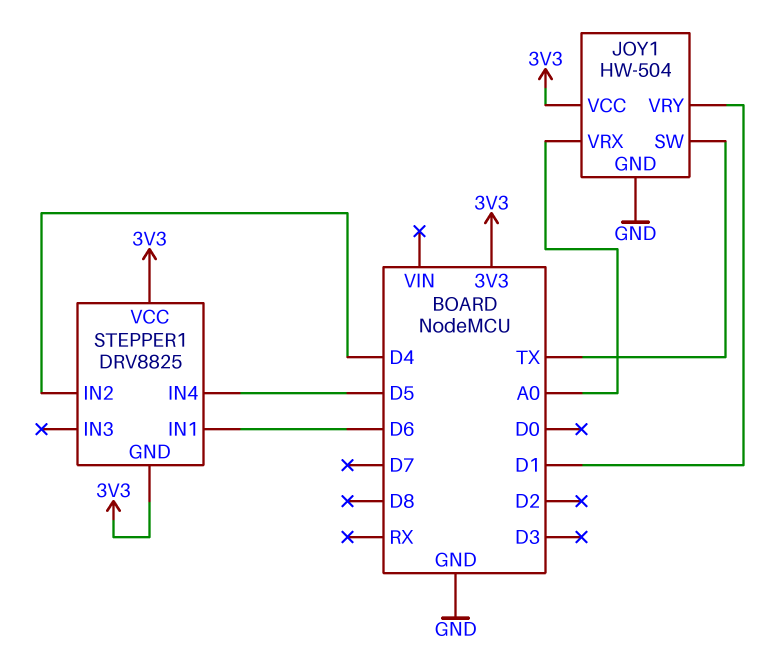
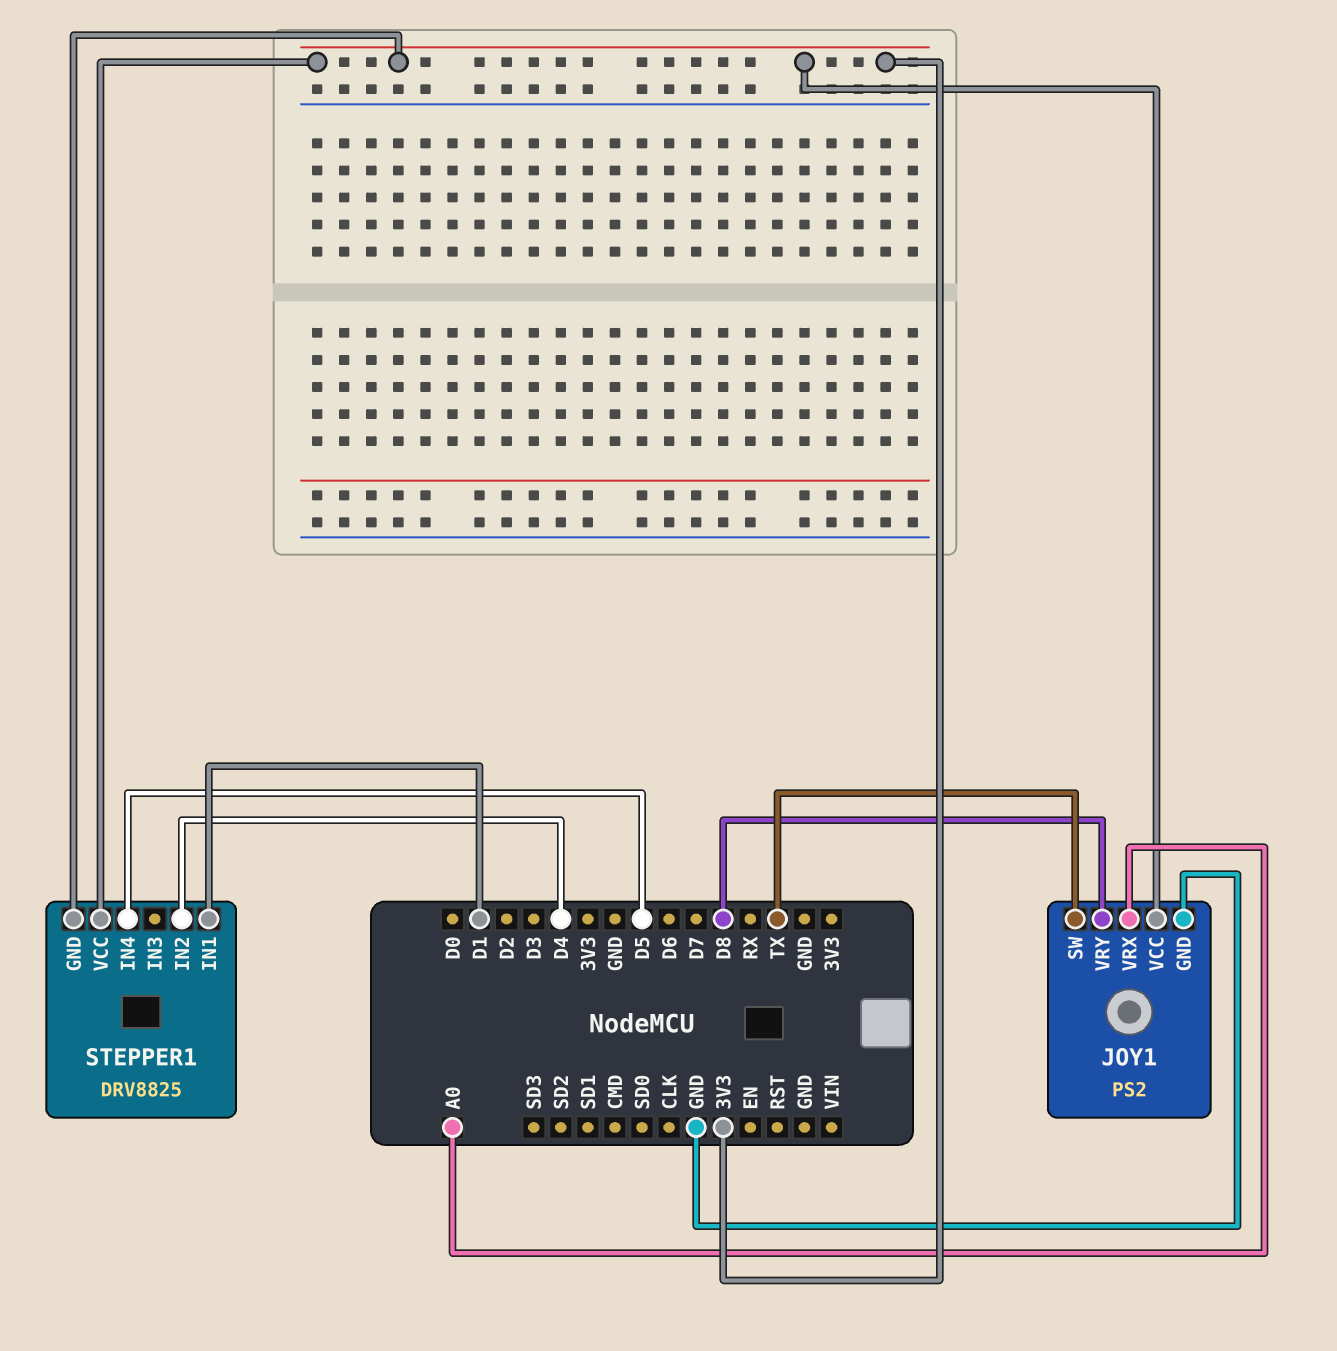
JOY1: HW-504 -> PS2
JOY1 pin VRY: D1 -> D8
STEPPER1 pin IN1: D6 -> D1

